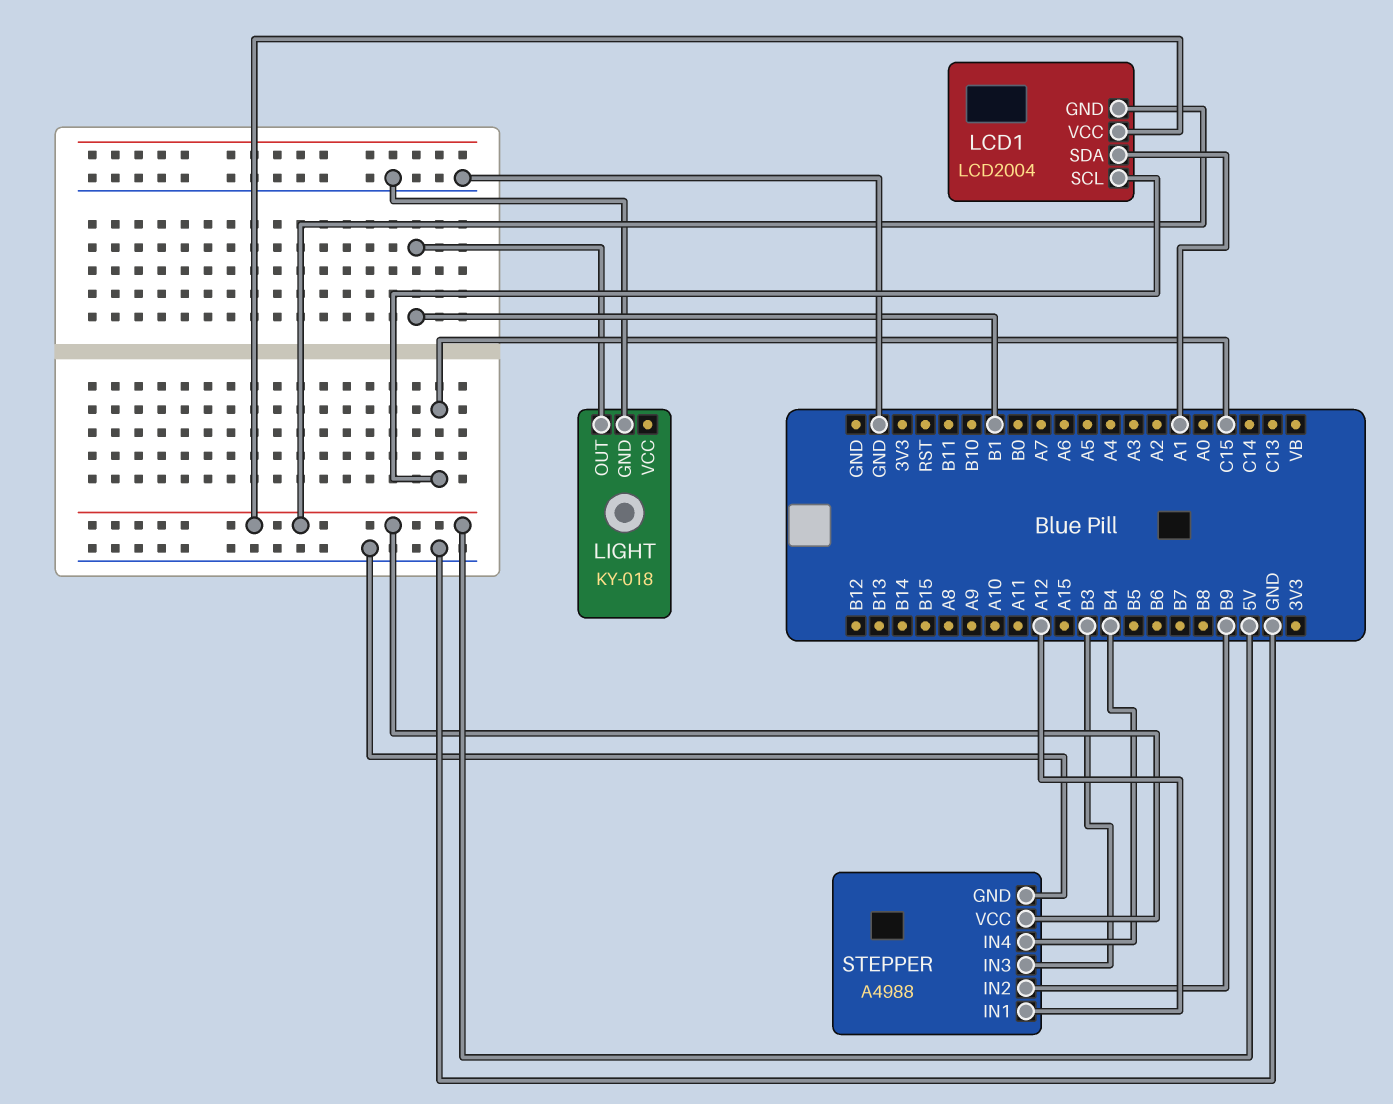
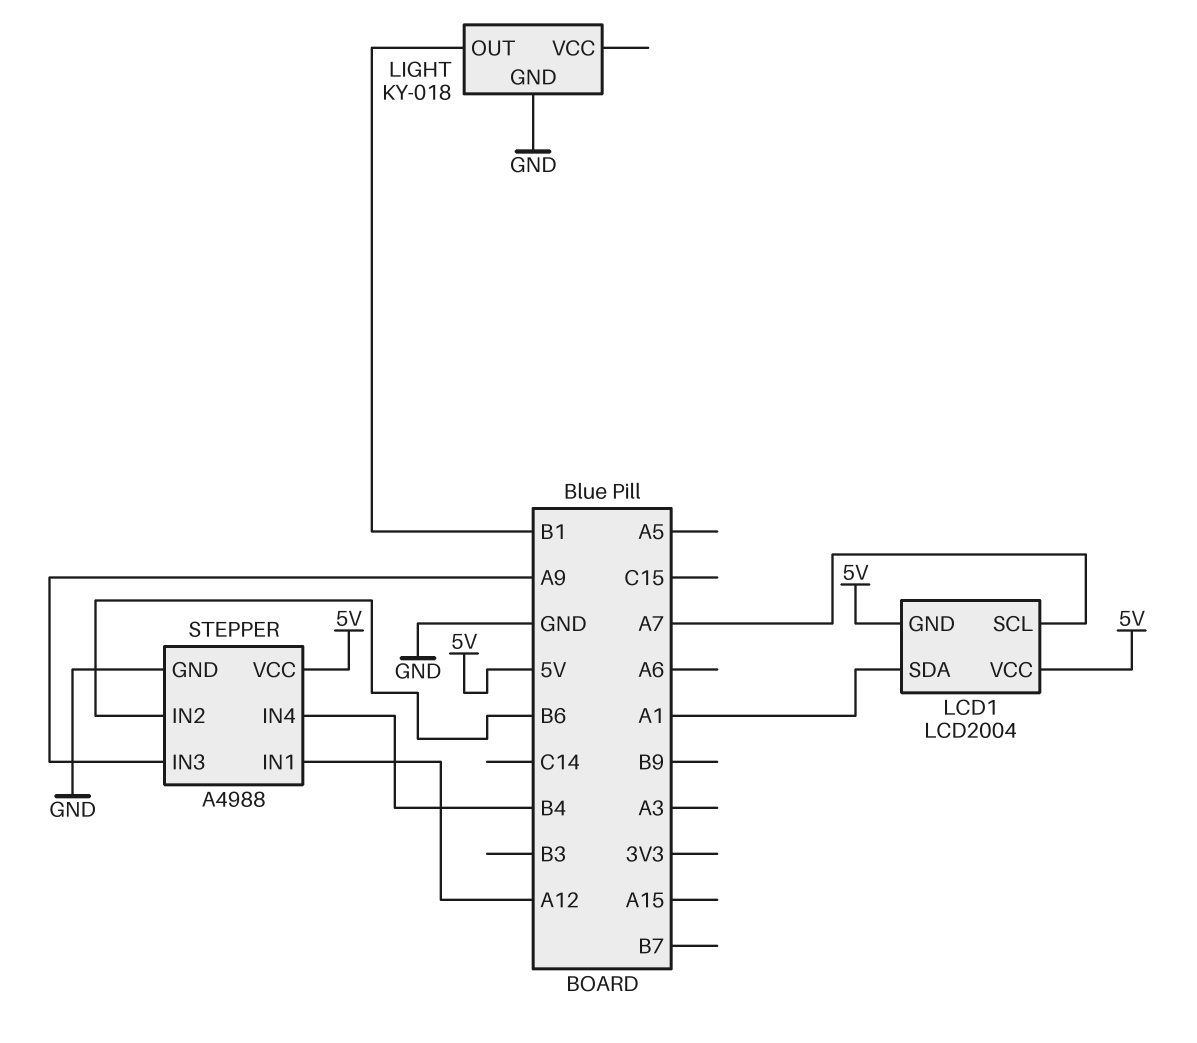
LCD1 pin SCL: C15 -> A7
STEPPER pin IN2: B9 -> B6
STEPPER pin IN3: B3 -> A9

